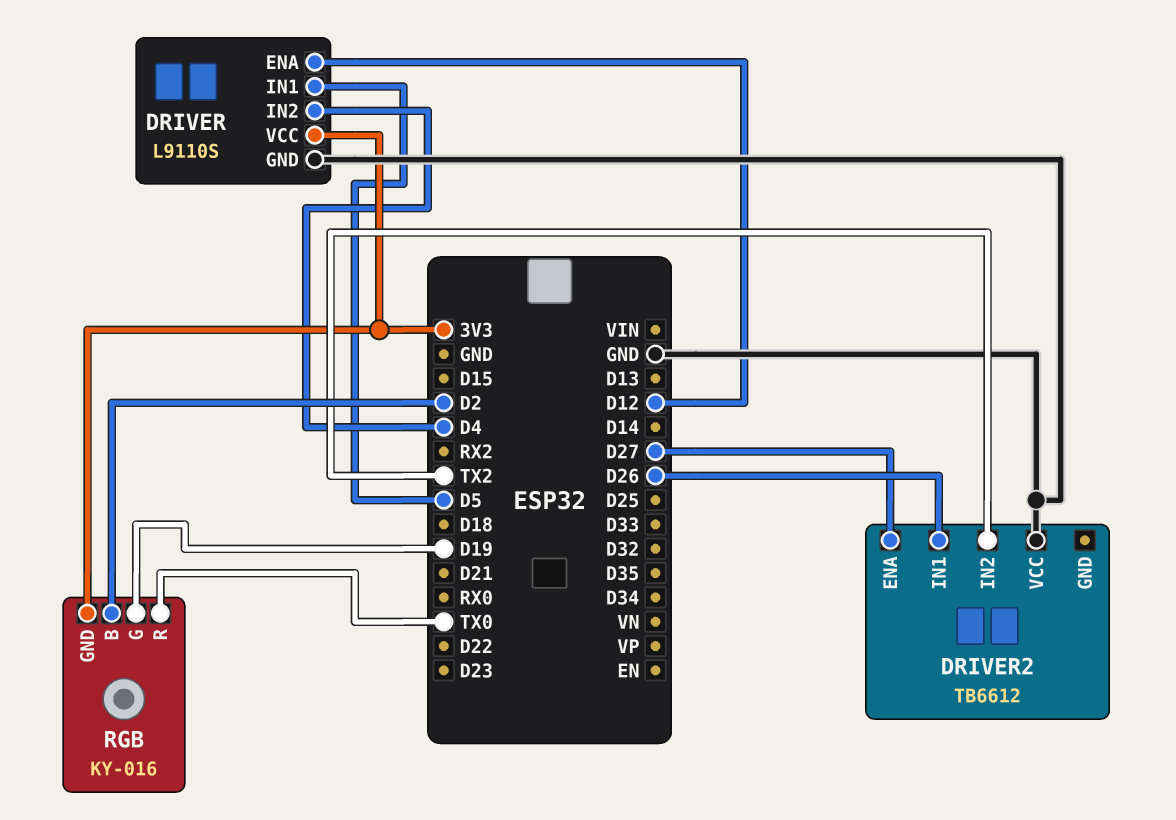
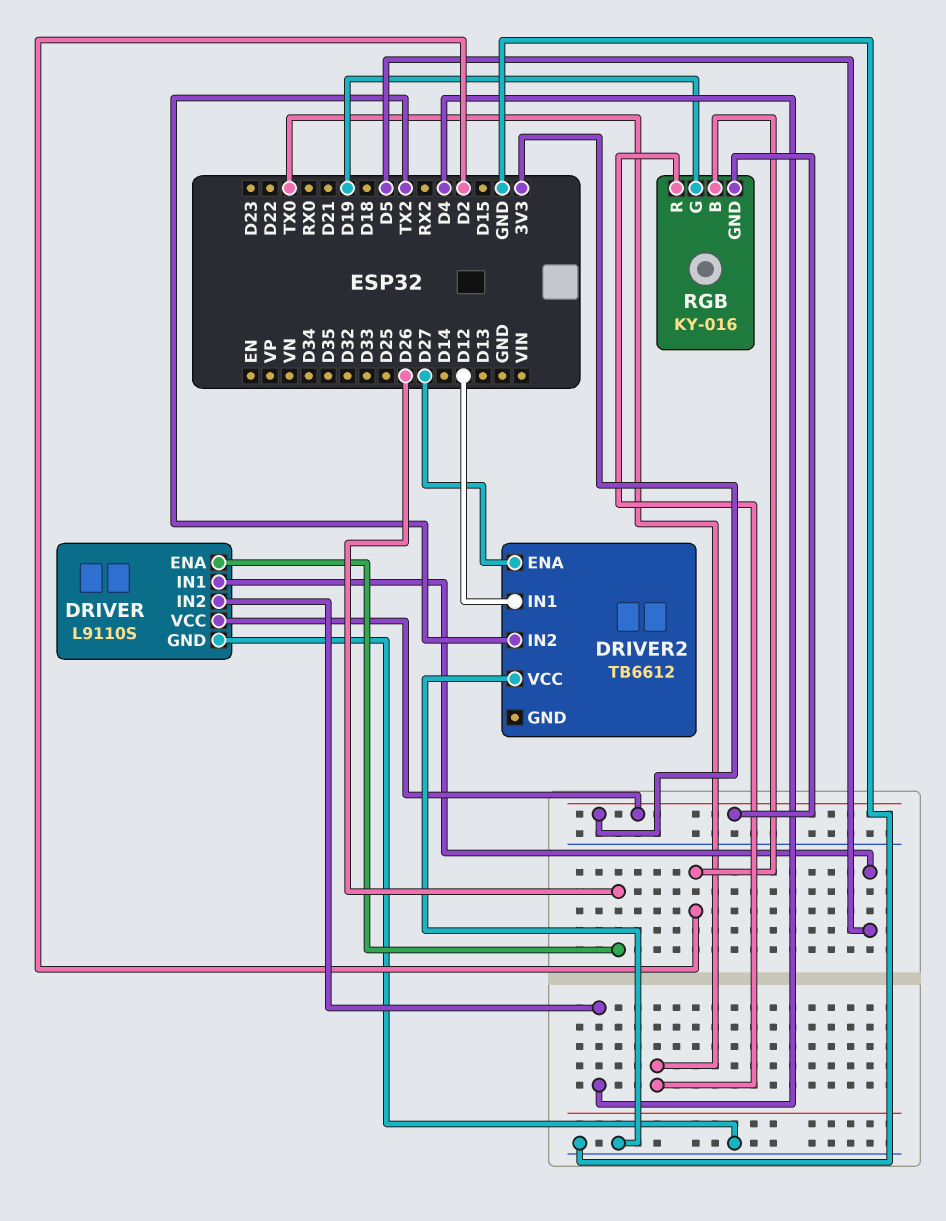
DRIVER pin ENA: D12 -> D26
DRIVER2 pin IN1: D26 -> D12

